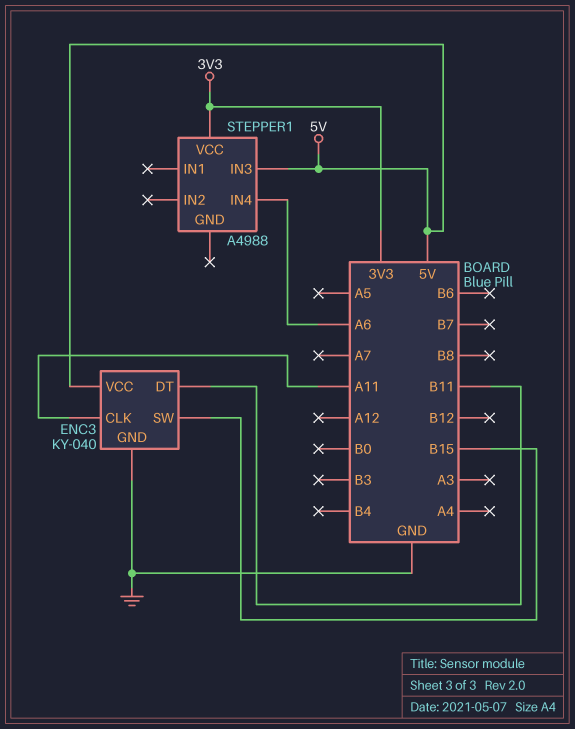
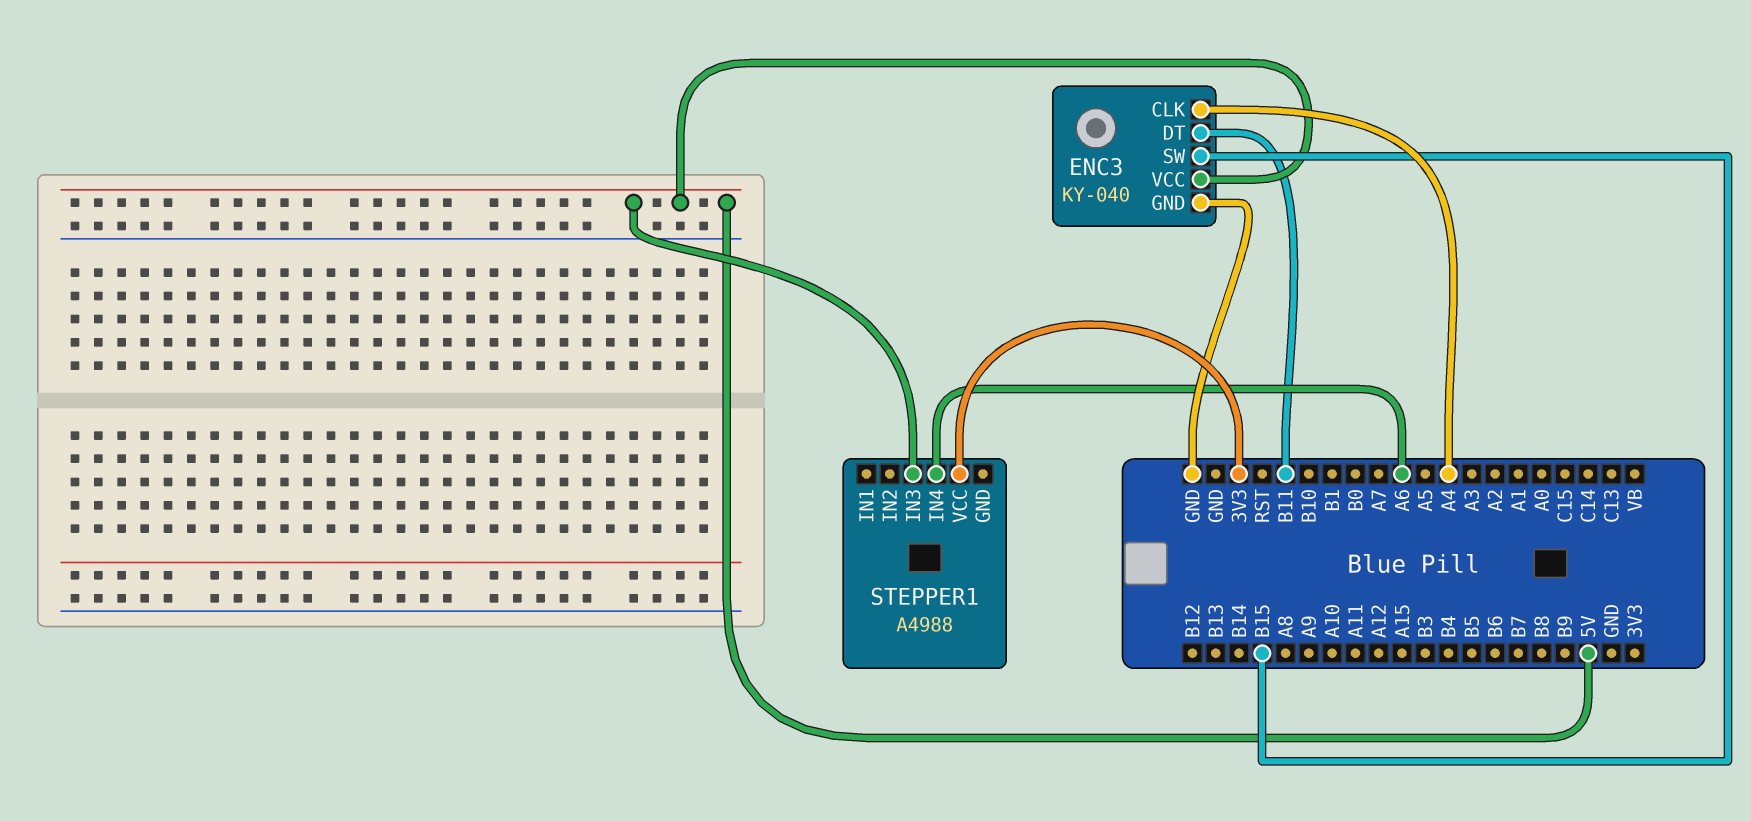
ENC3 pin CLK: A11 -> A4

